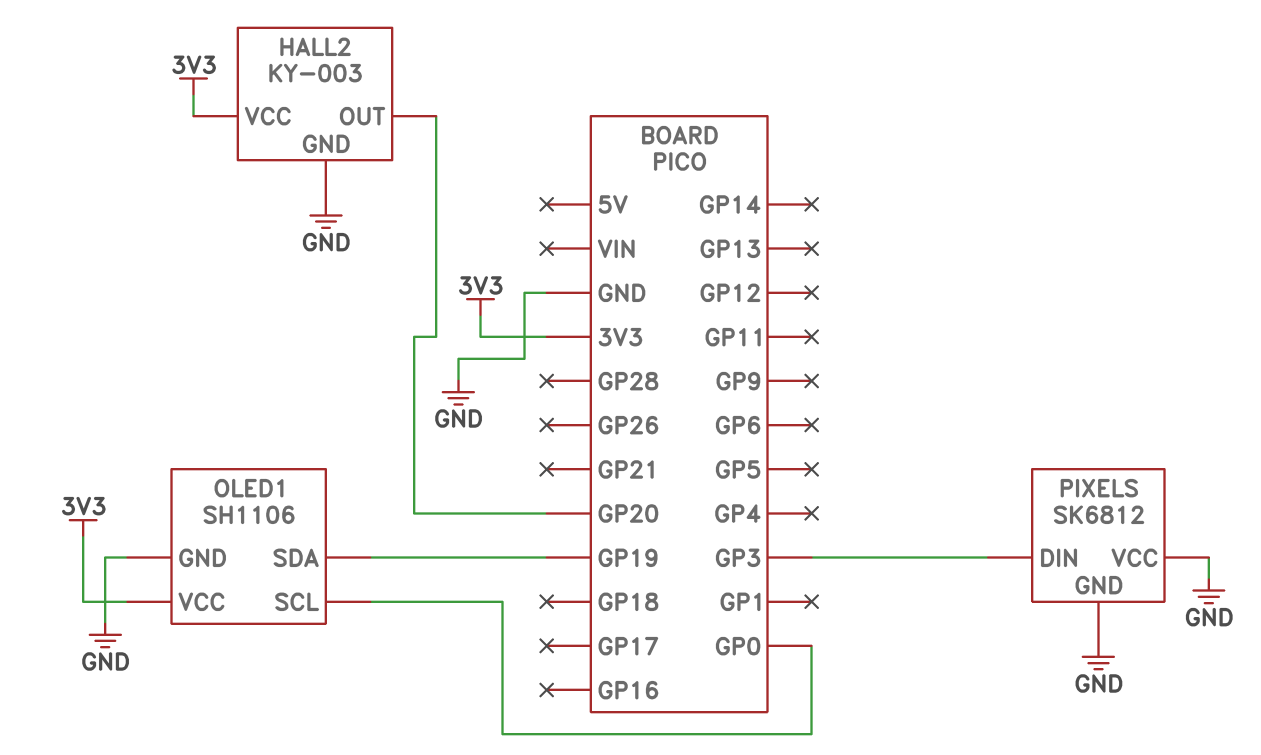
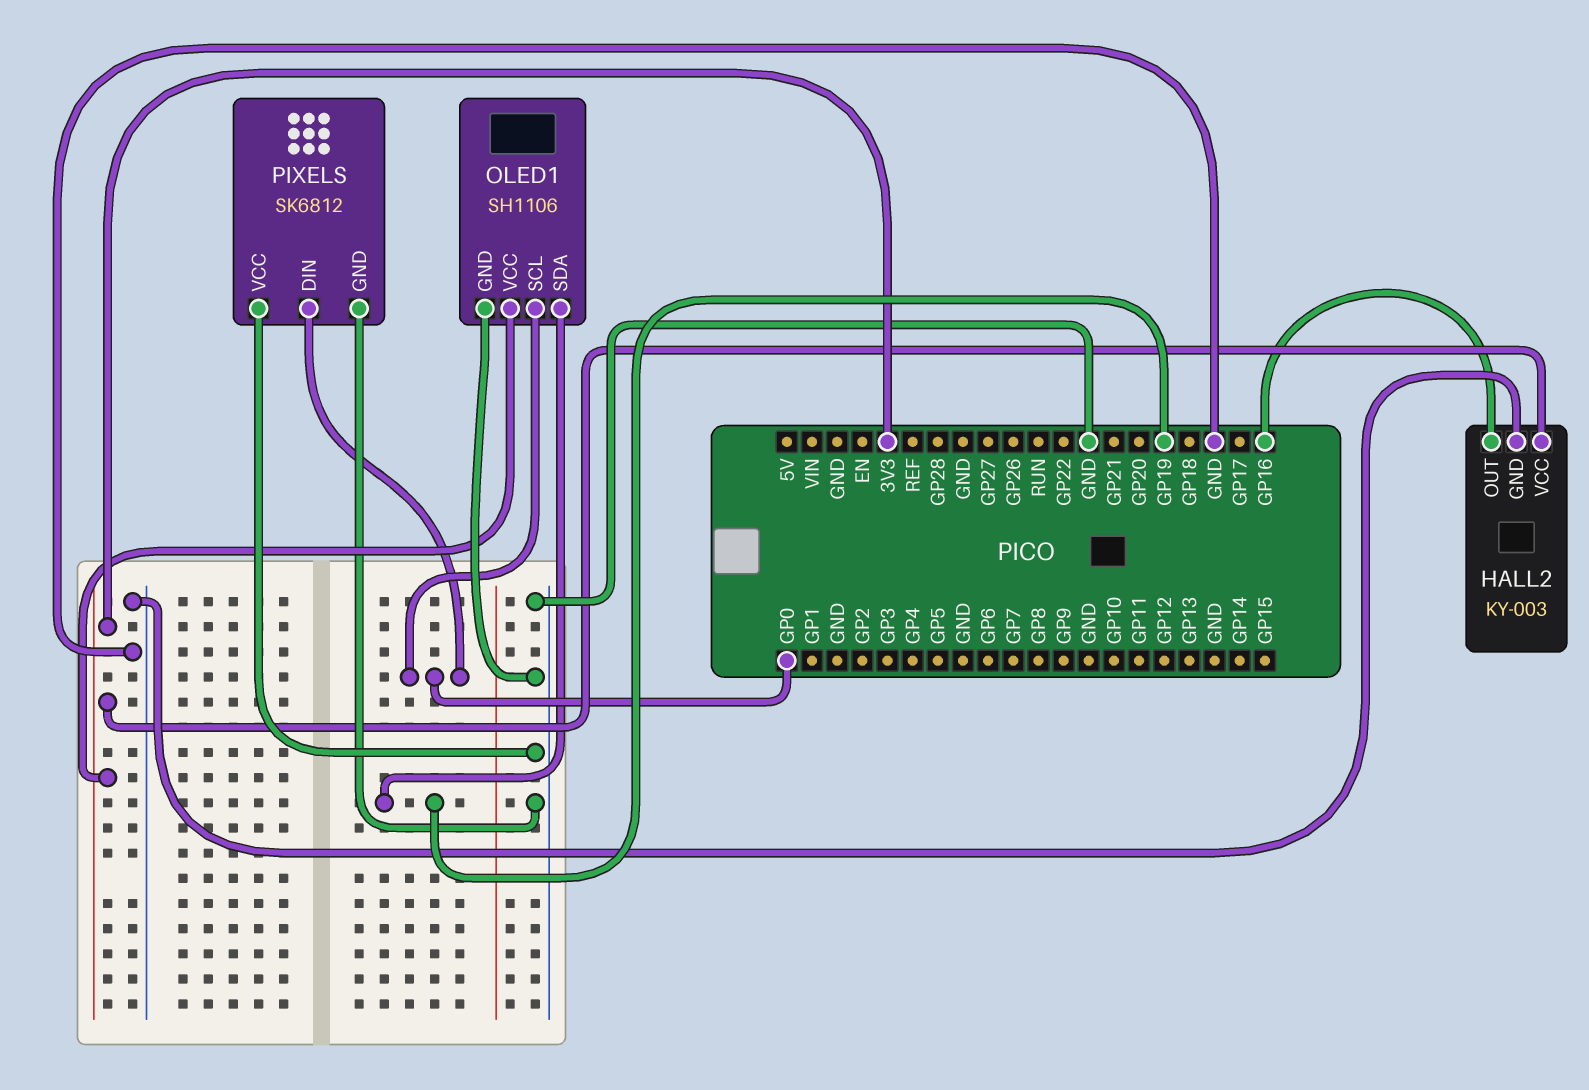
HALL2 pin OUT: GP20 -> GP16
PIXELS pin DIN: GP3 -> GP0

